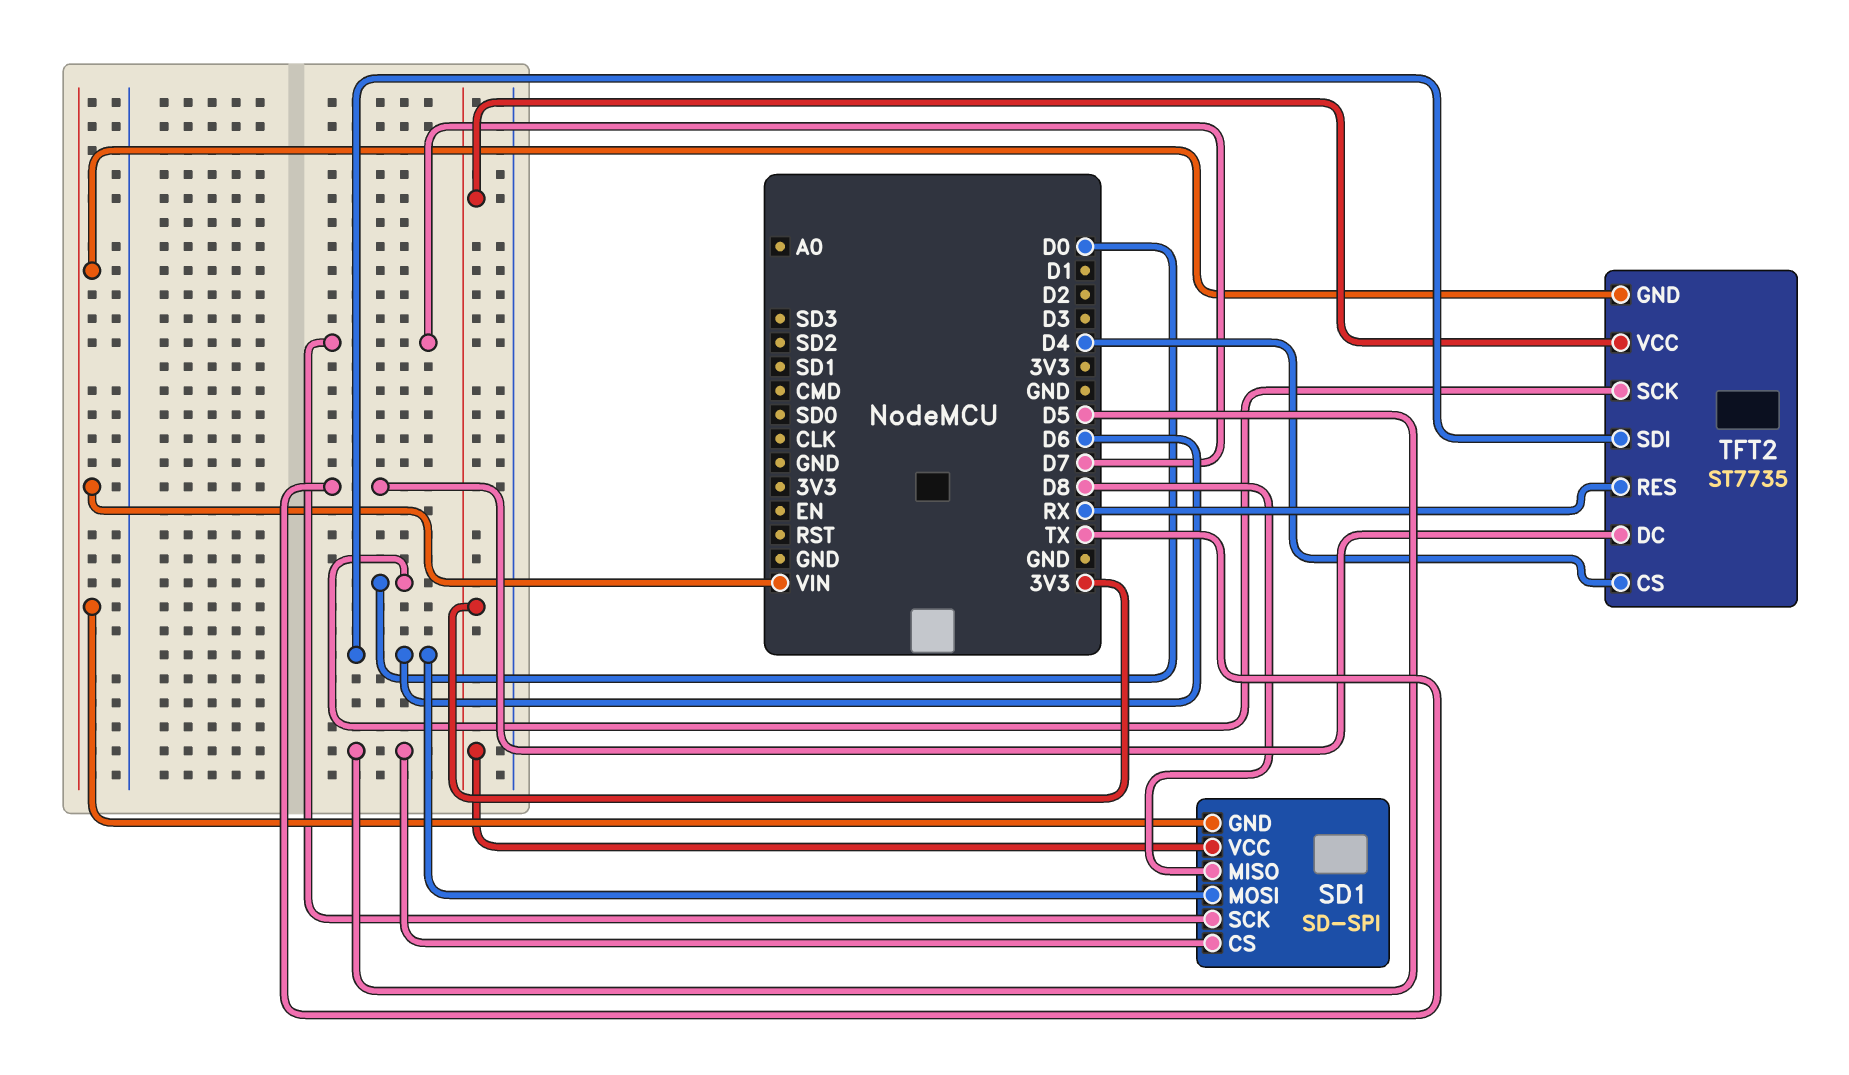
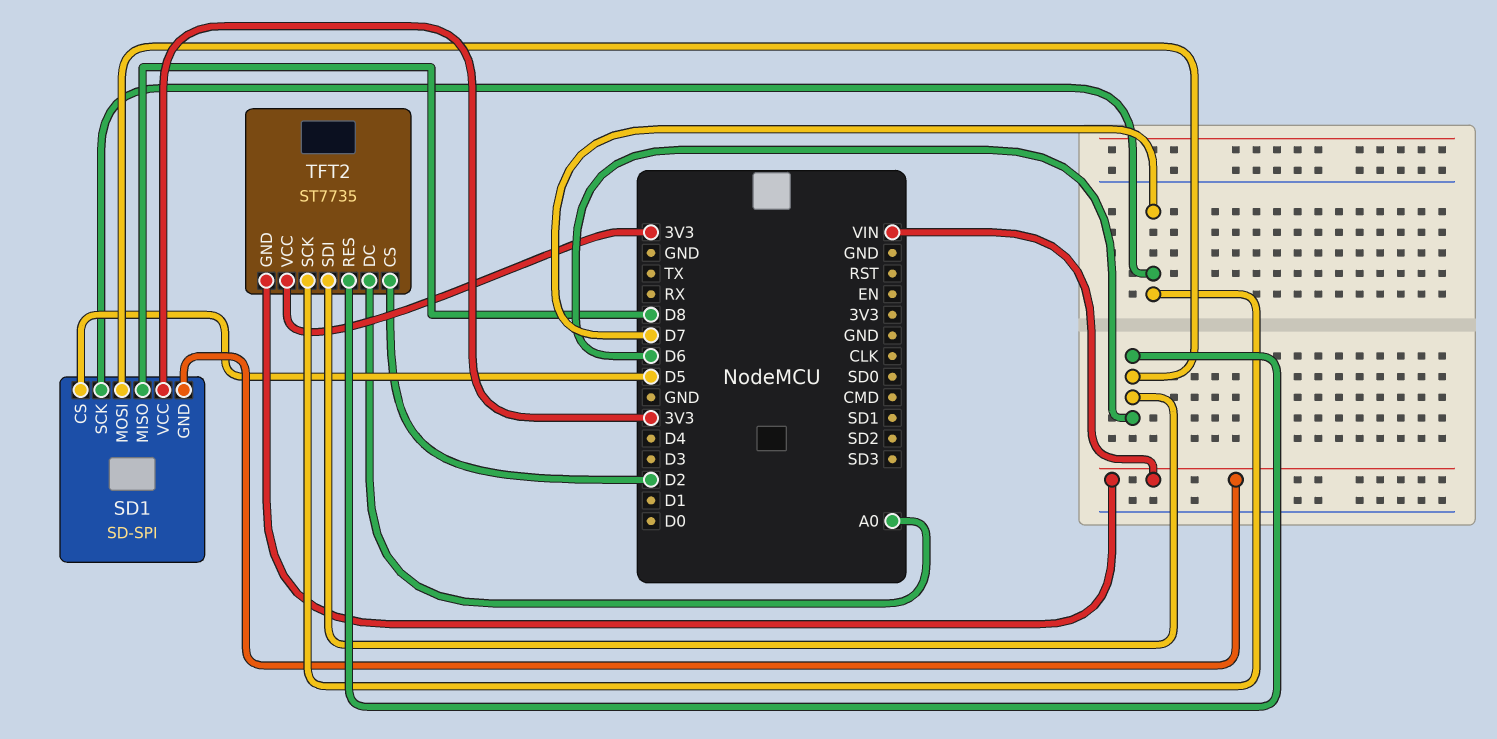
TFT2 pin CS: D4 -> D2
TFT2 pin DC: TX -> A0
TFT2 pin RES: RX -> D6
TFT2 pin SCK: D0 -> D7

